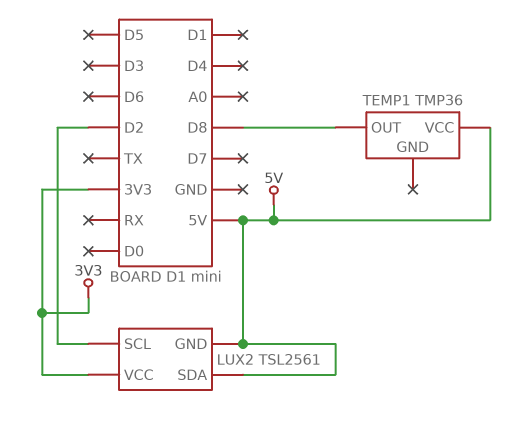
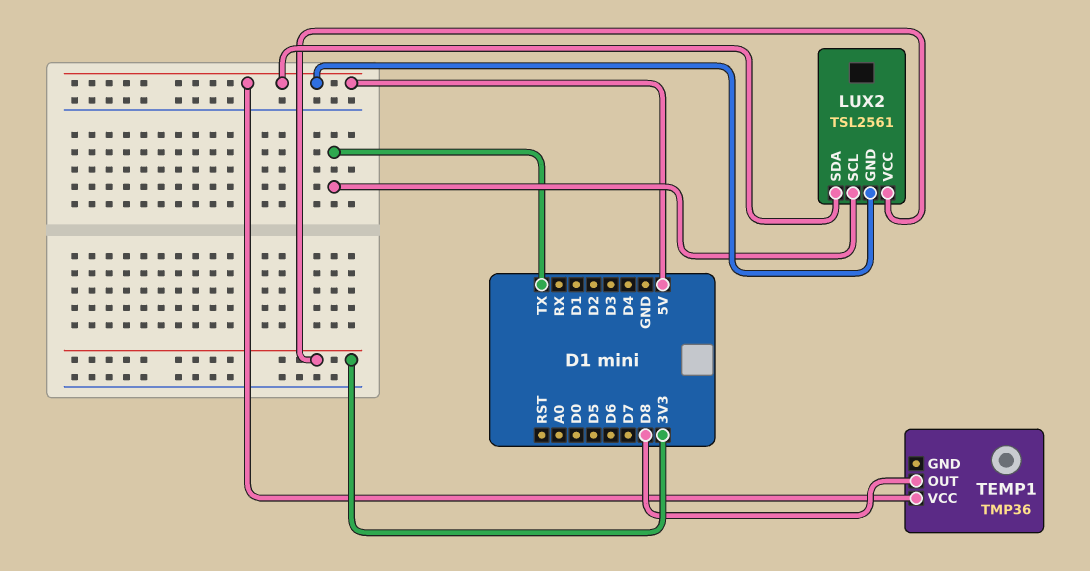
LUX2 pin SCL: D2 -> TX

